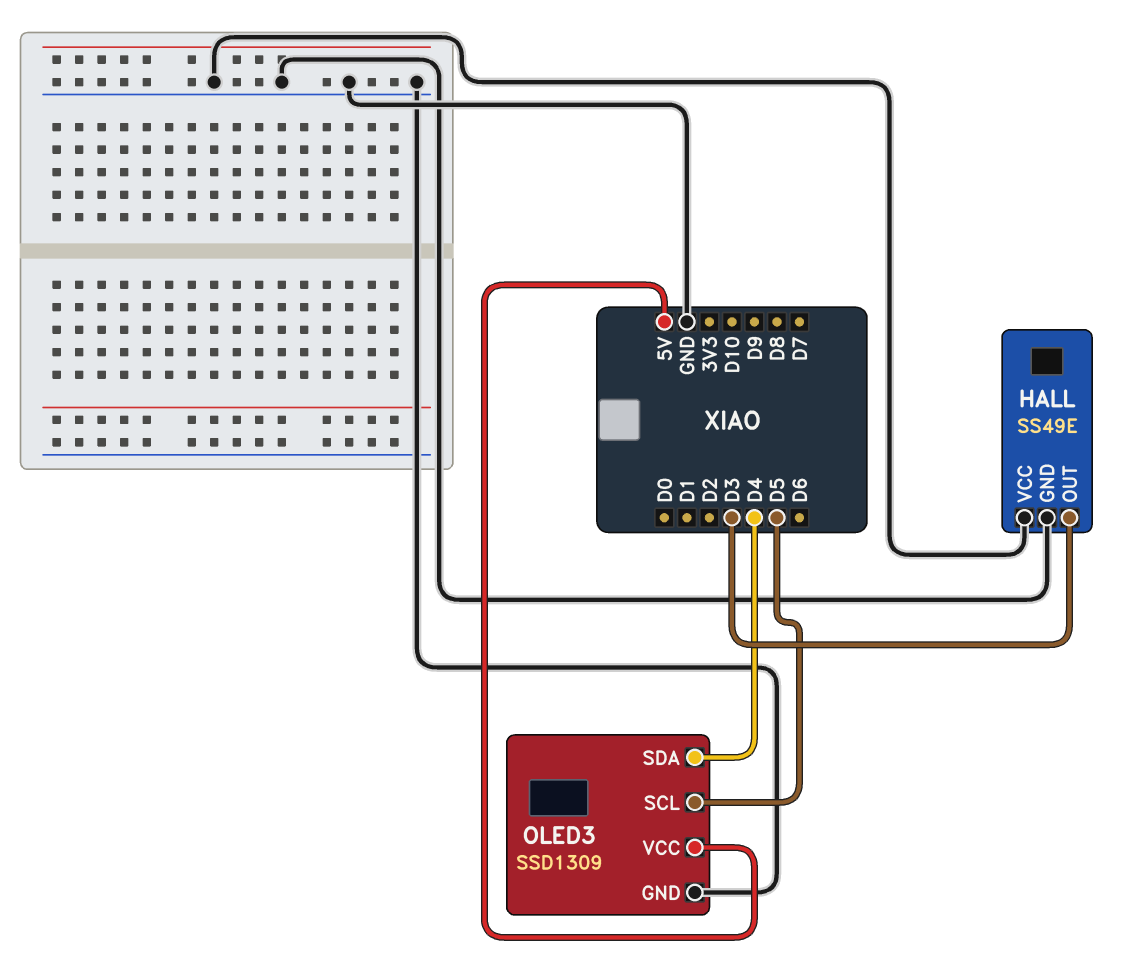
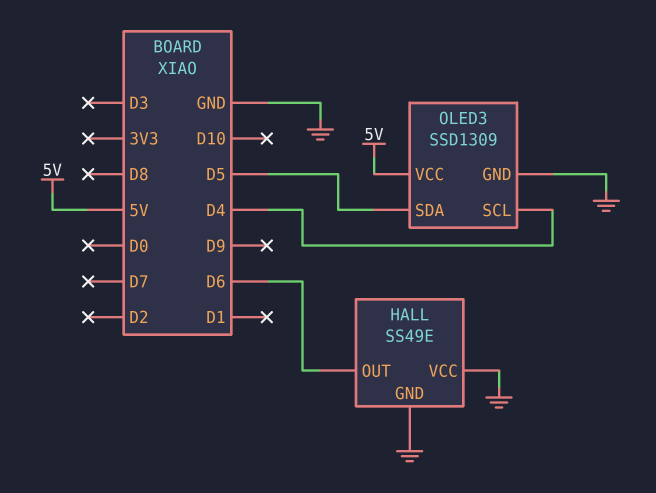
HALL pin OUT: D3 -> D6
OLED3 pin SCL: D5 -> D4
OLED3 pin SDA: D4 -> D5

